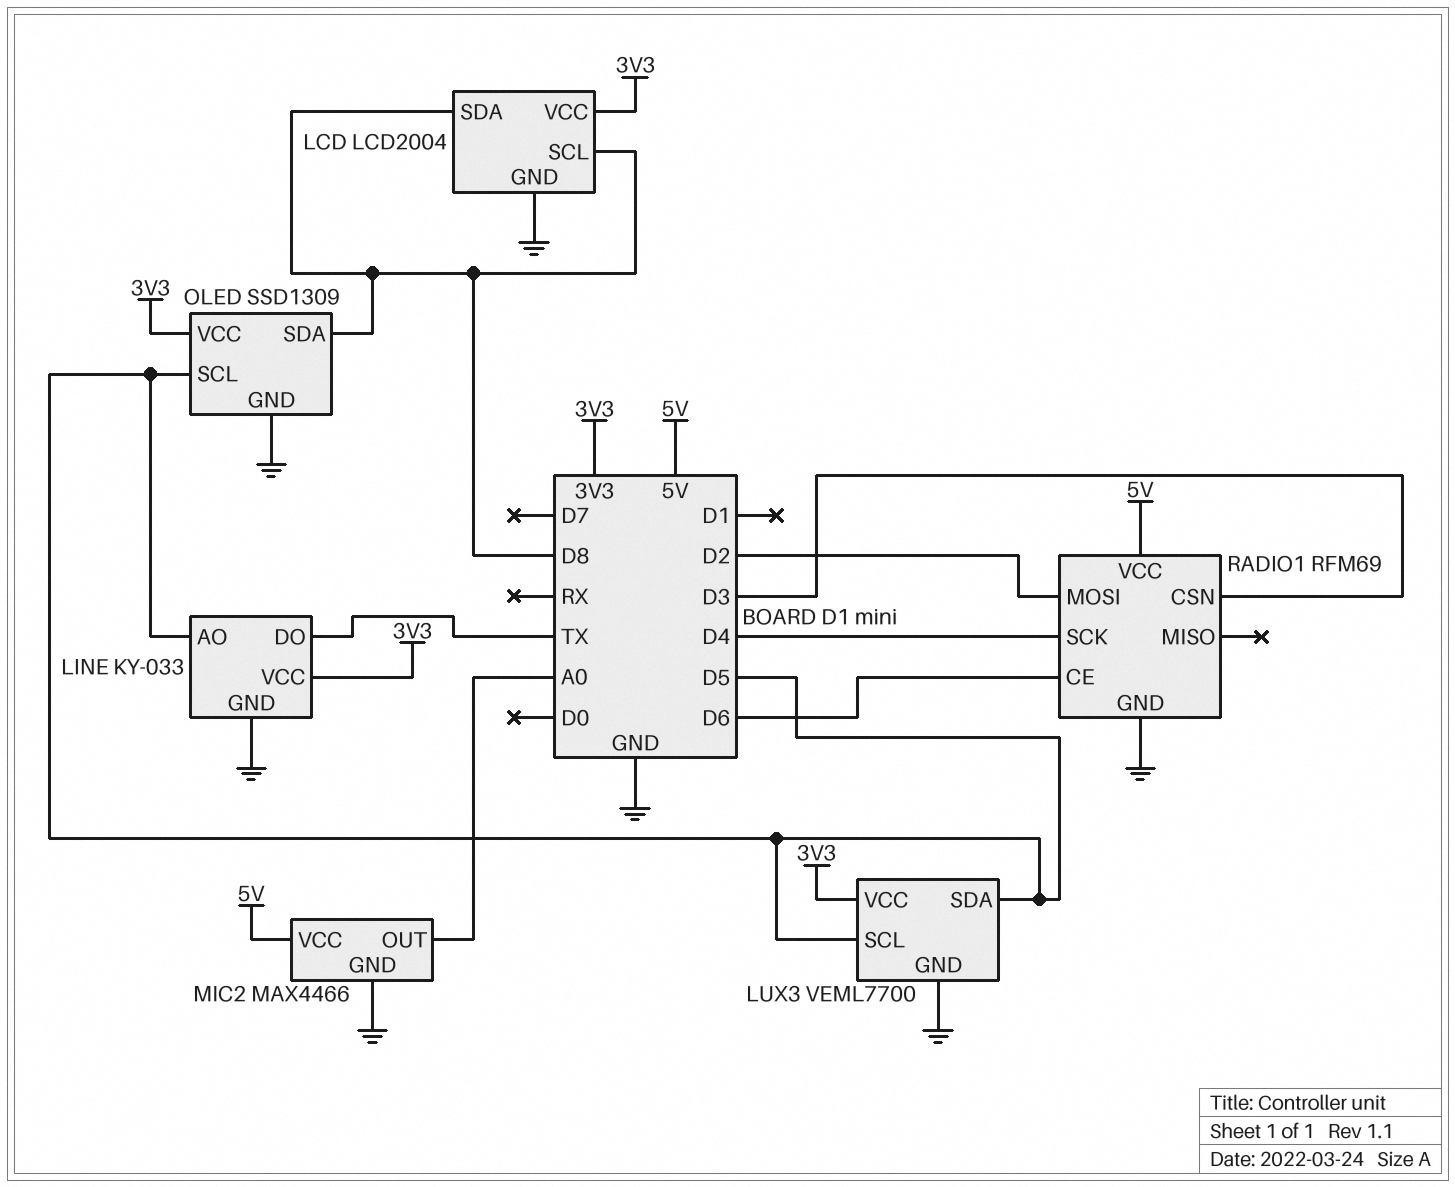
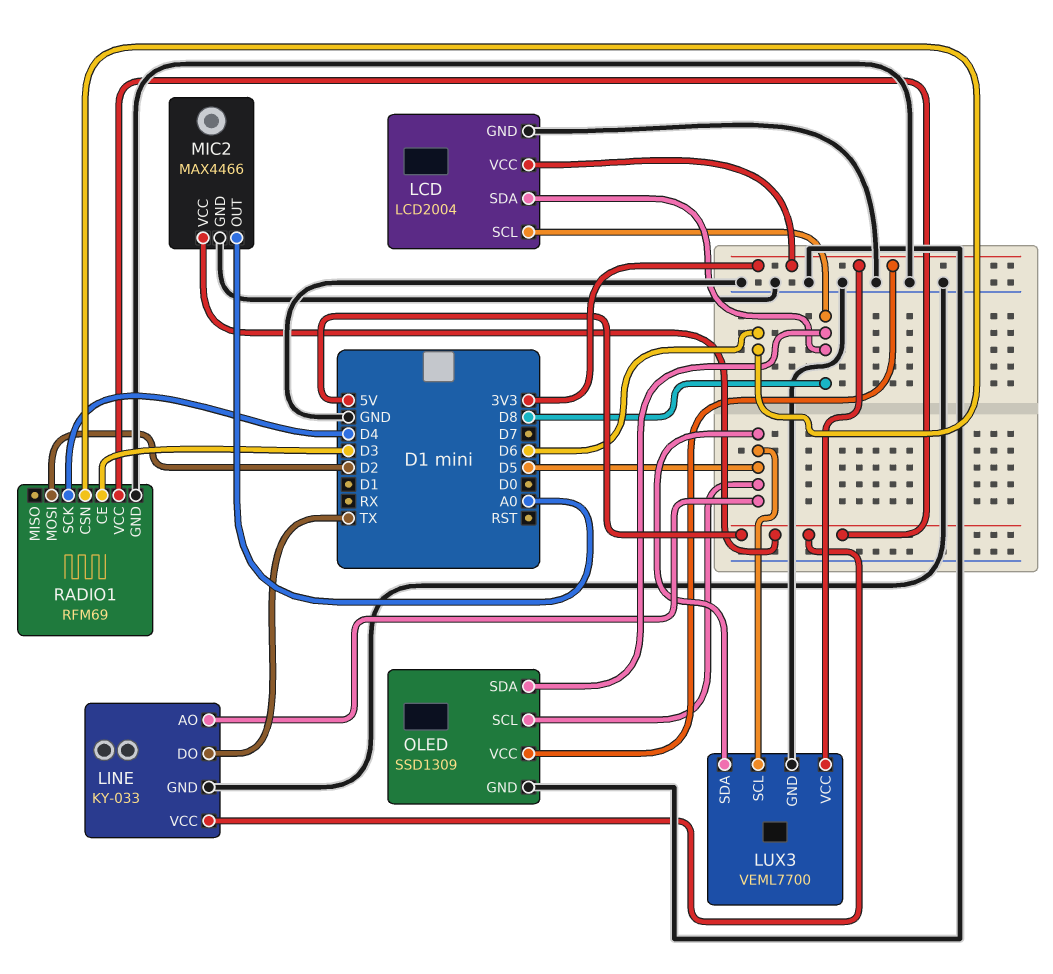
LINE pin VCC: 3V3 -> 5V
RADIO1 pin CE: D6 -> D3
RADIO1 pin CSN: D3 -> D6

